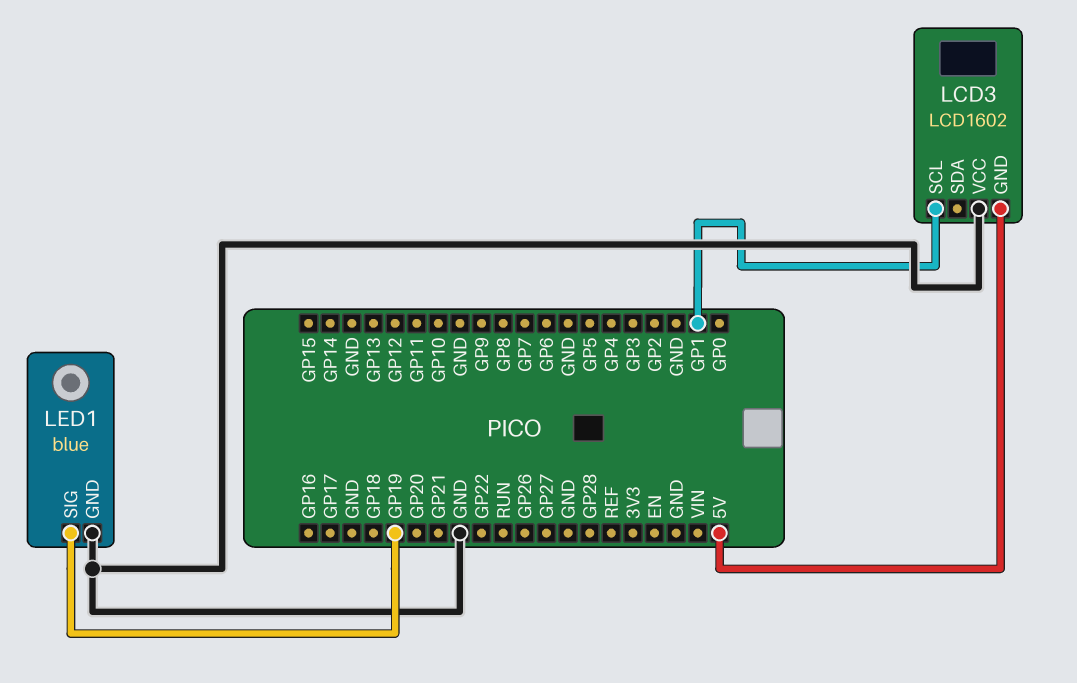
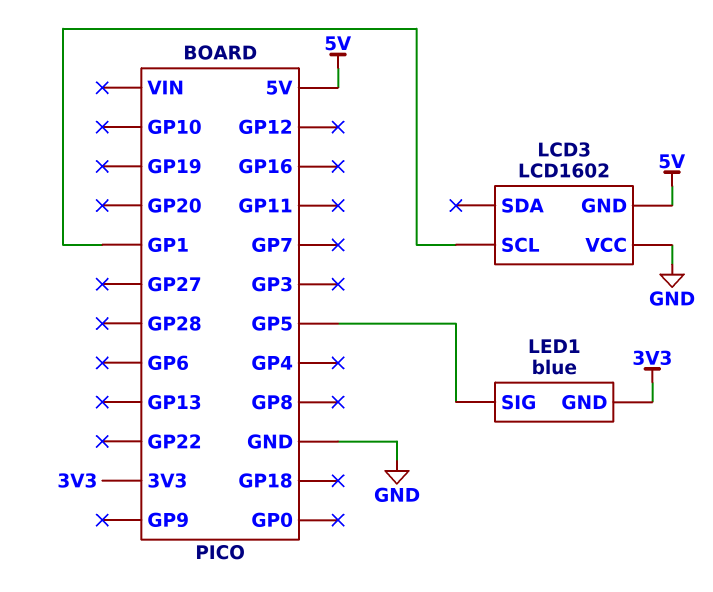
LED1 pin GND: GND -> 3V3
LED1 pin SIG: GP19 -> GP5

